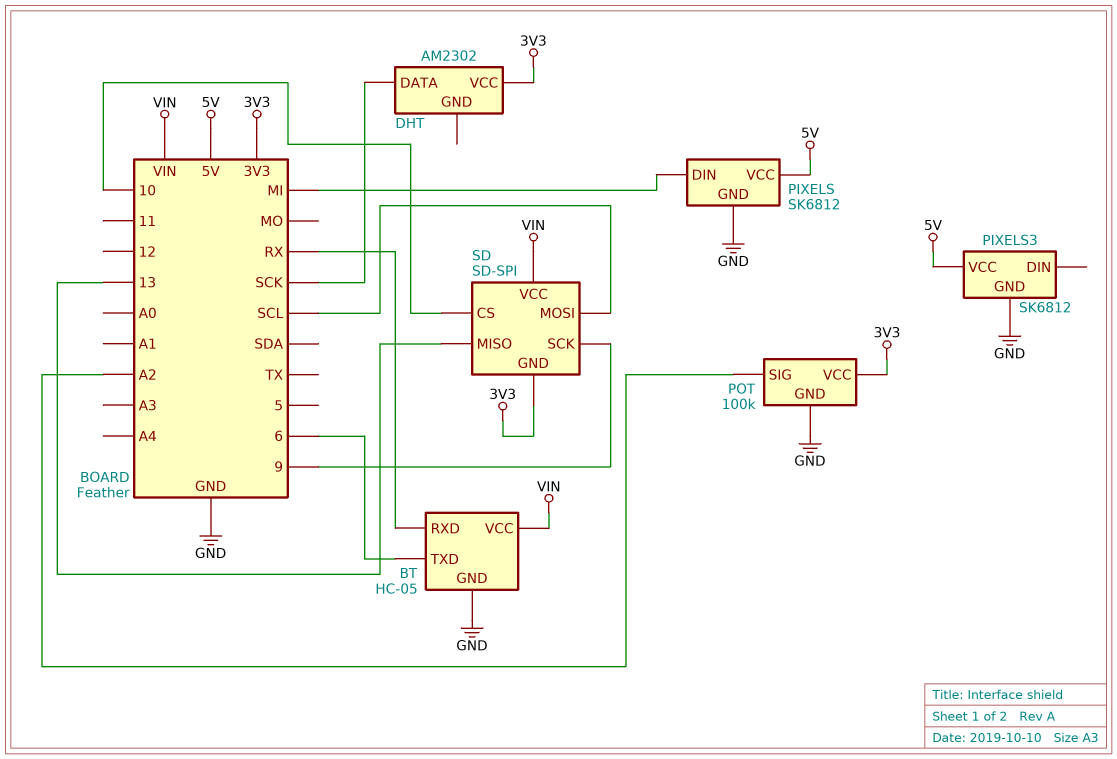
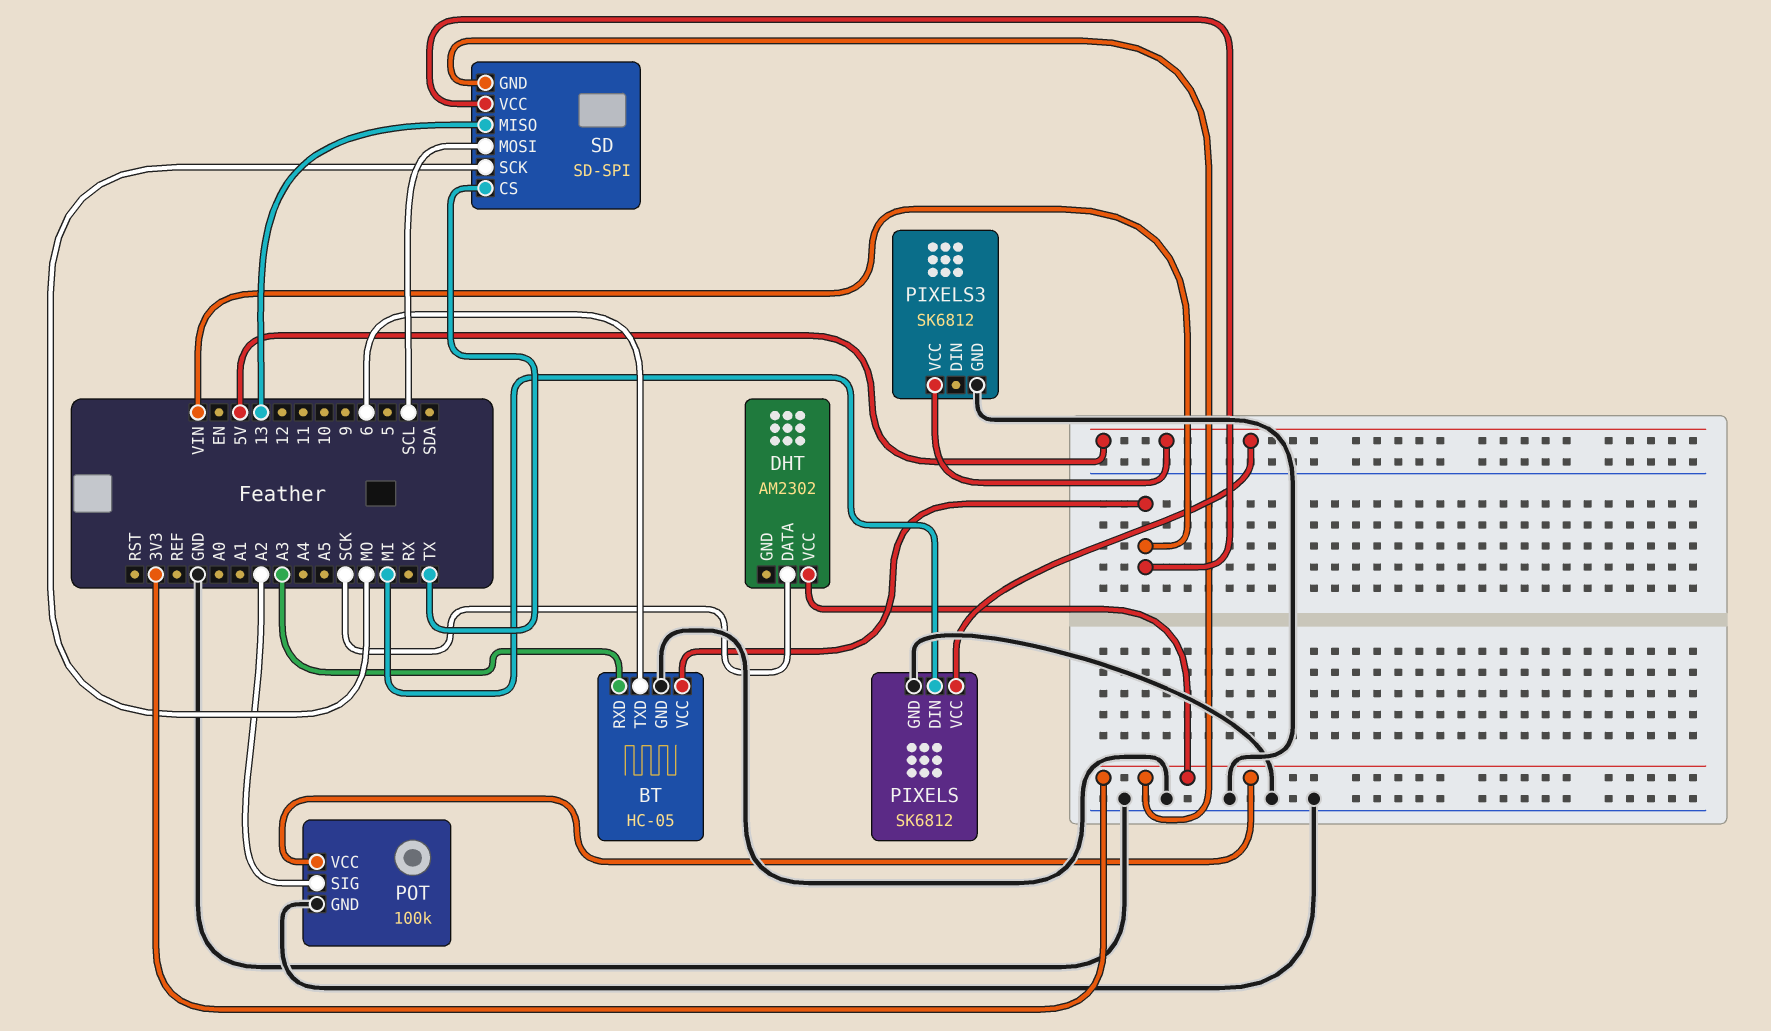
BT pin RXD: RX -> A3
SD pin CS: 10 -> TX
SD pin SCK: 9 -> MO

